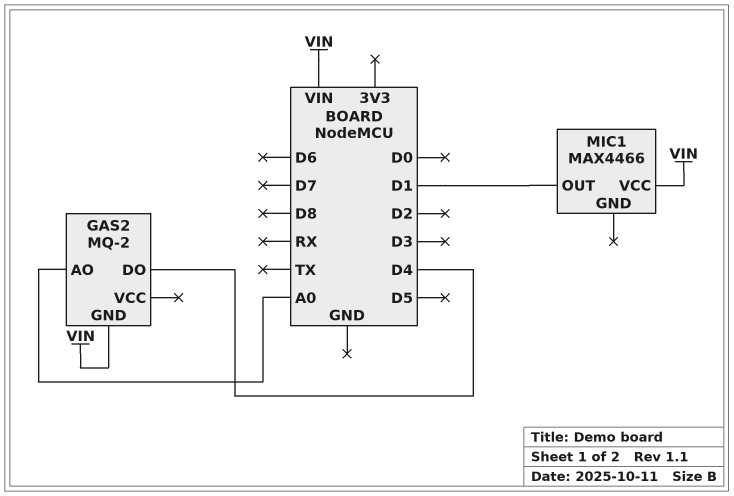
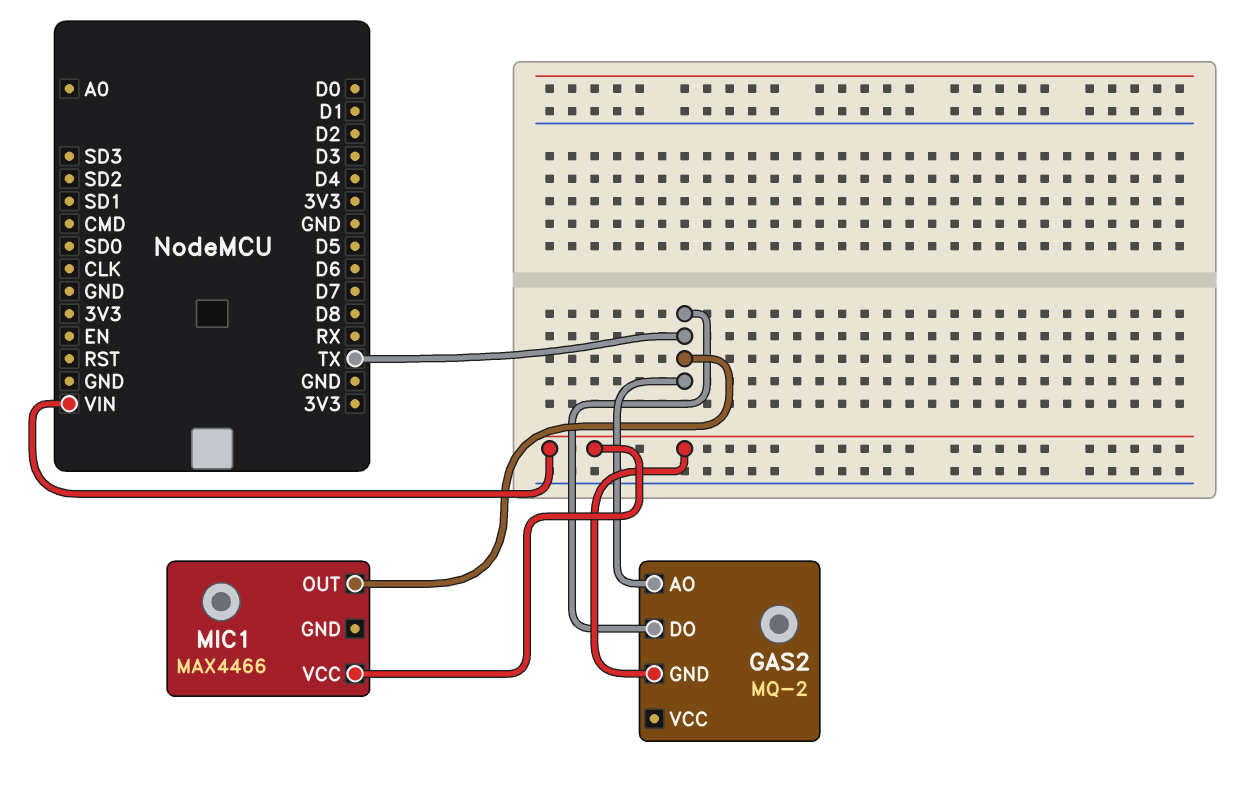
GAS2 pin AO: A0 -> TX
GAS2 pin DO: D4 -> TX
MIC1 pin OUT: D1 -> TX

